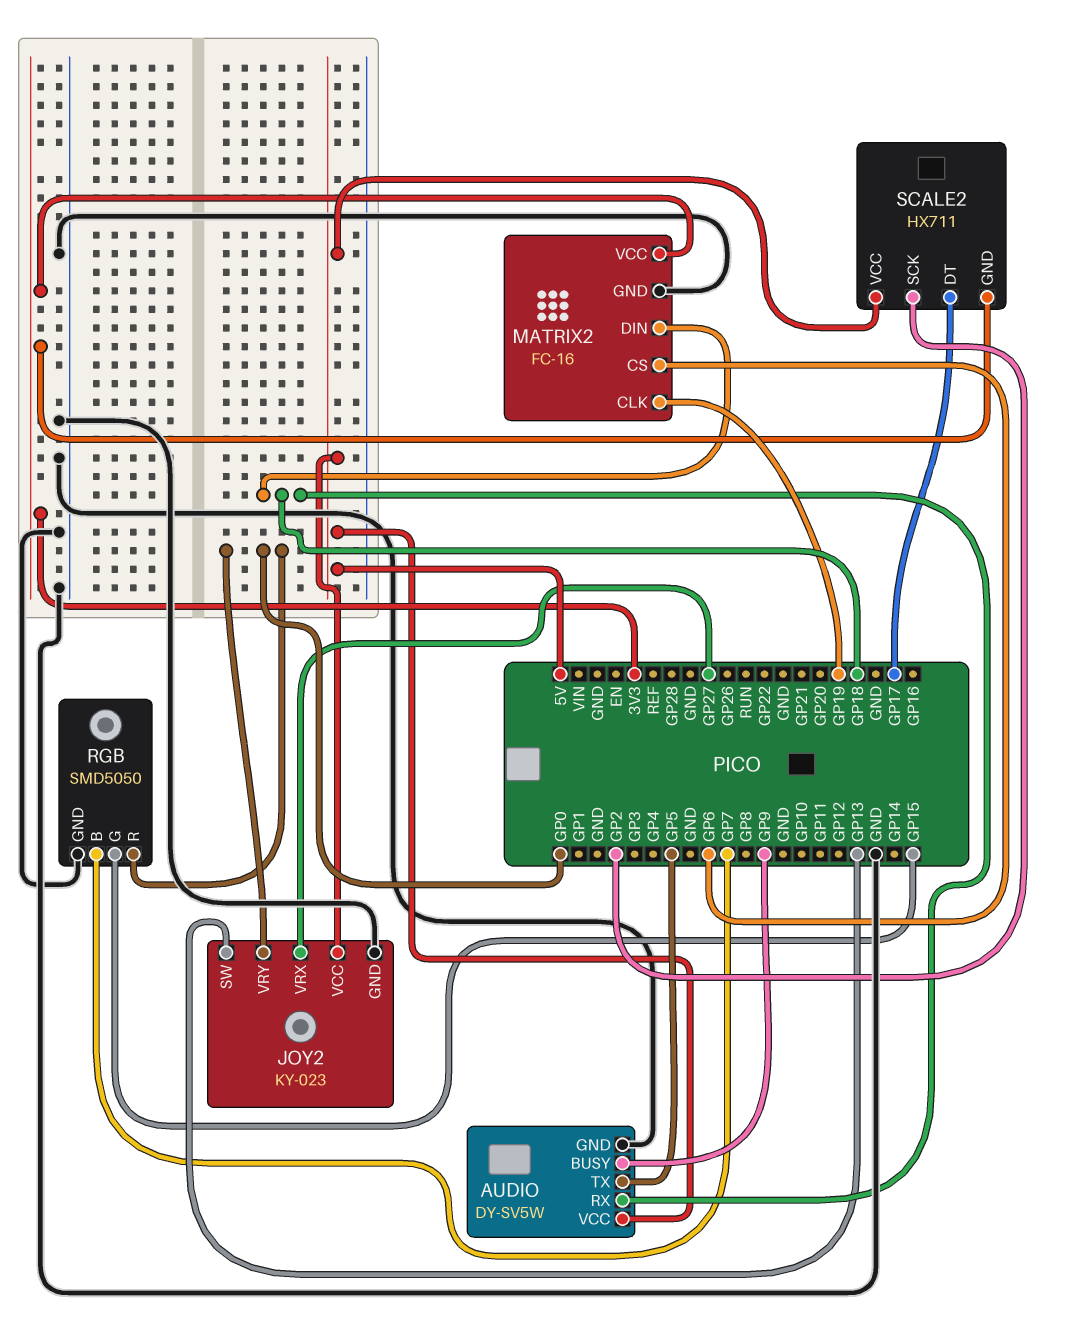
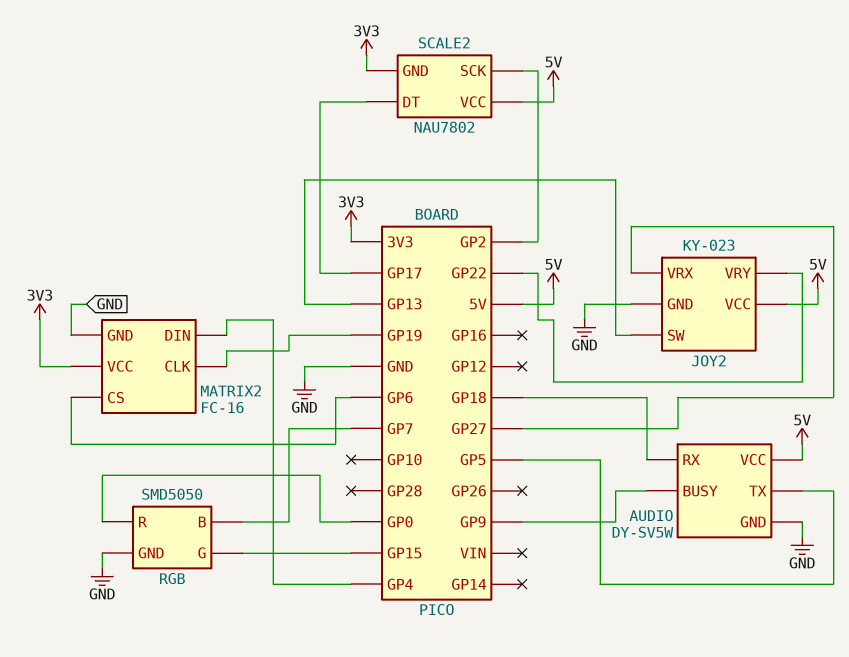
JOY2 pin VRY: GP0 -> GP22
MATRIX2 pin DIN: GP18 -> GP4
SCALE2: HX711 -> NAU7802

